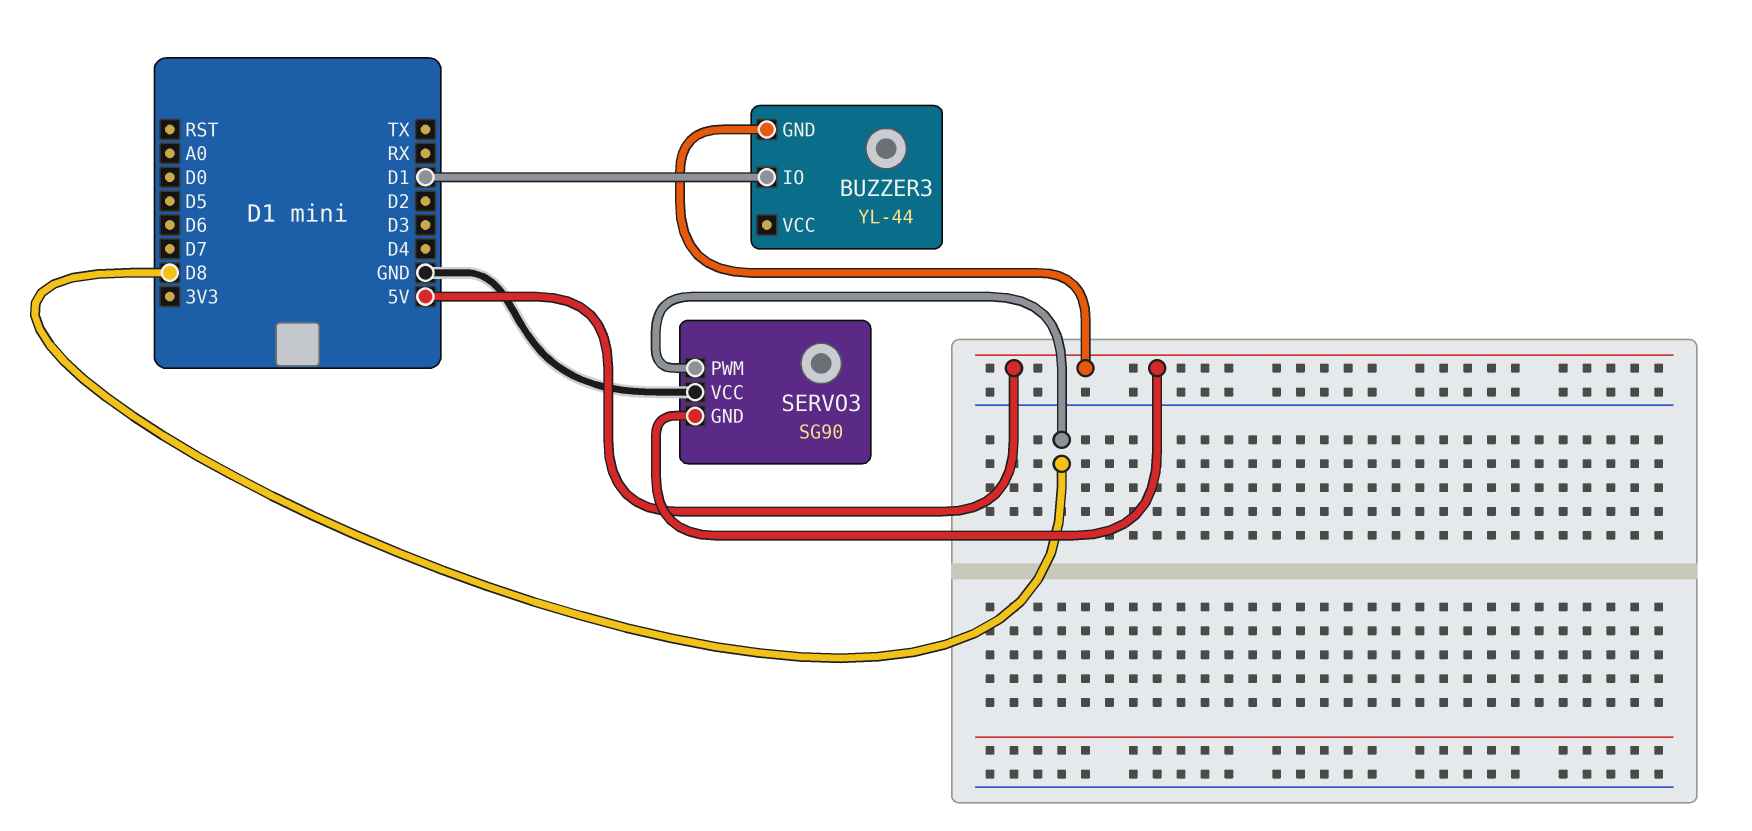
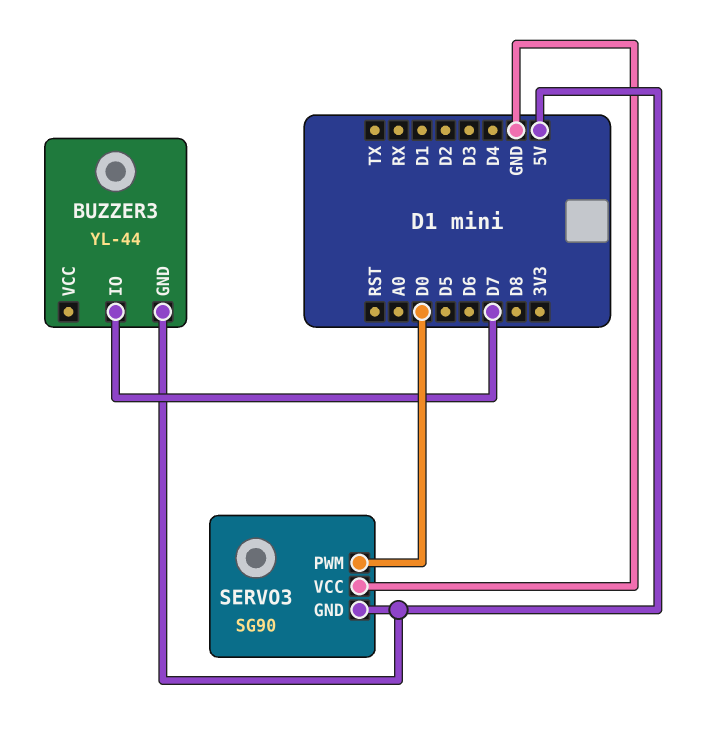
BUZZER3 pin IO: D1 -> D7
SERVO3 pin PWM: D8 -> D0

